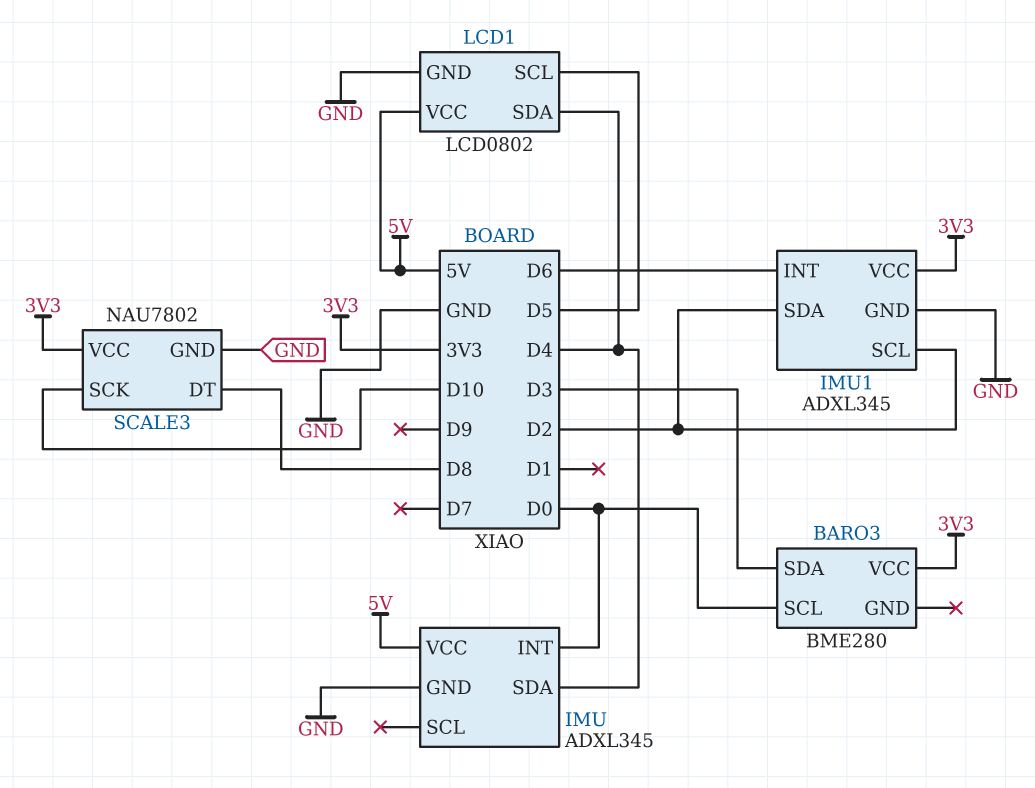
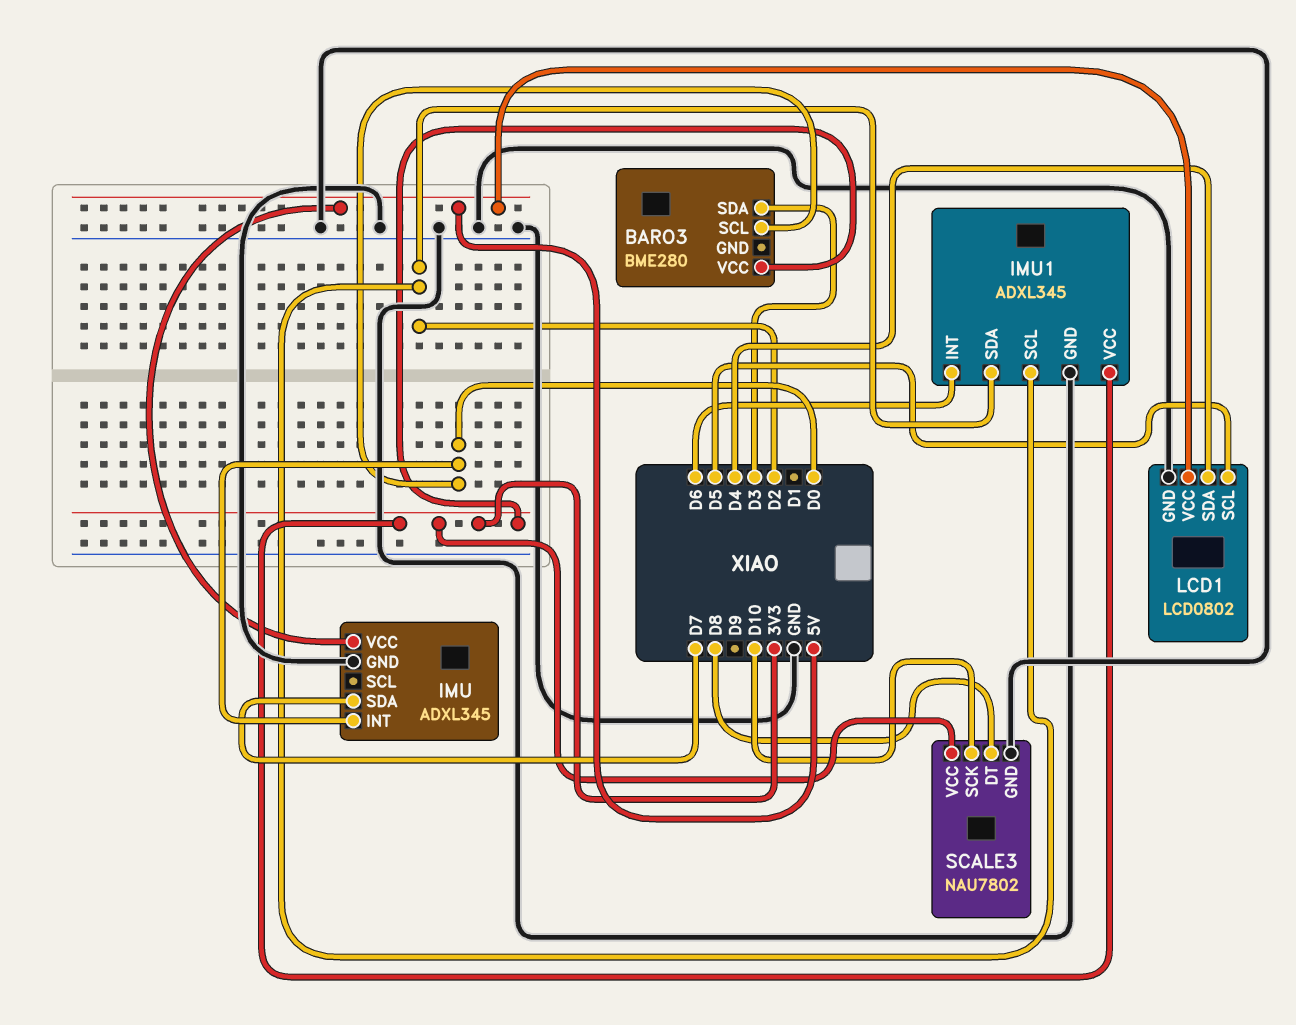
IMU pin SDA: D4 -> D7

